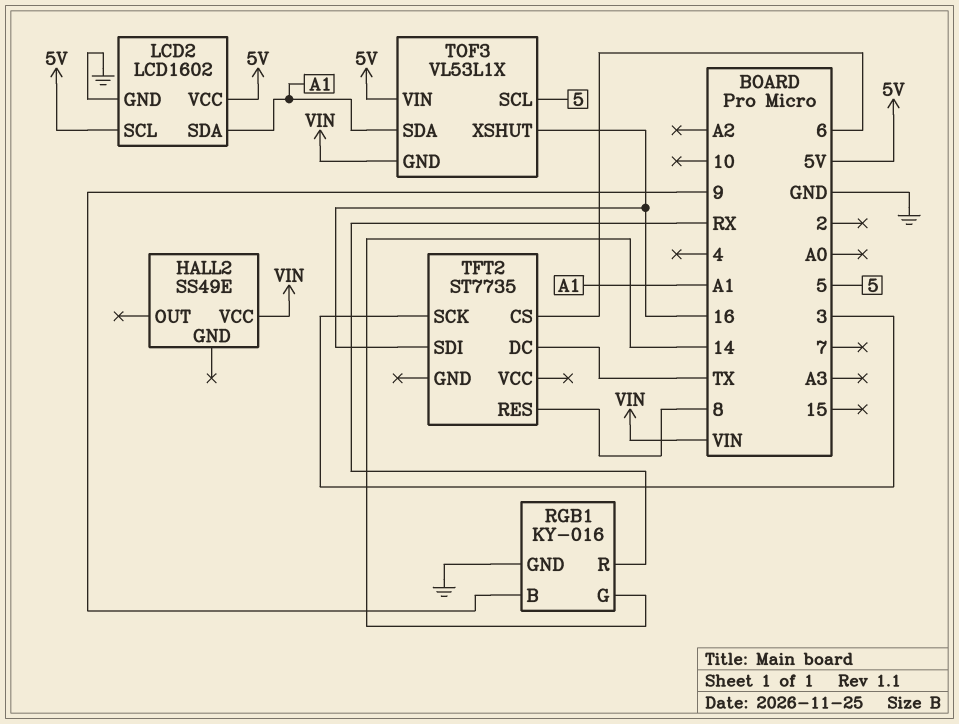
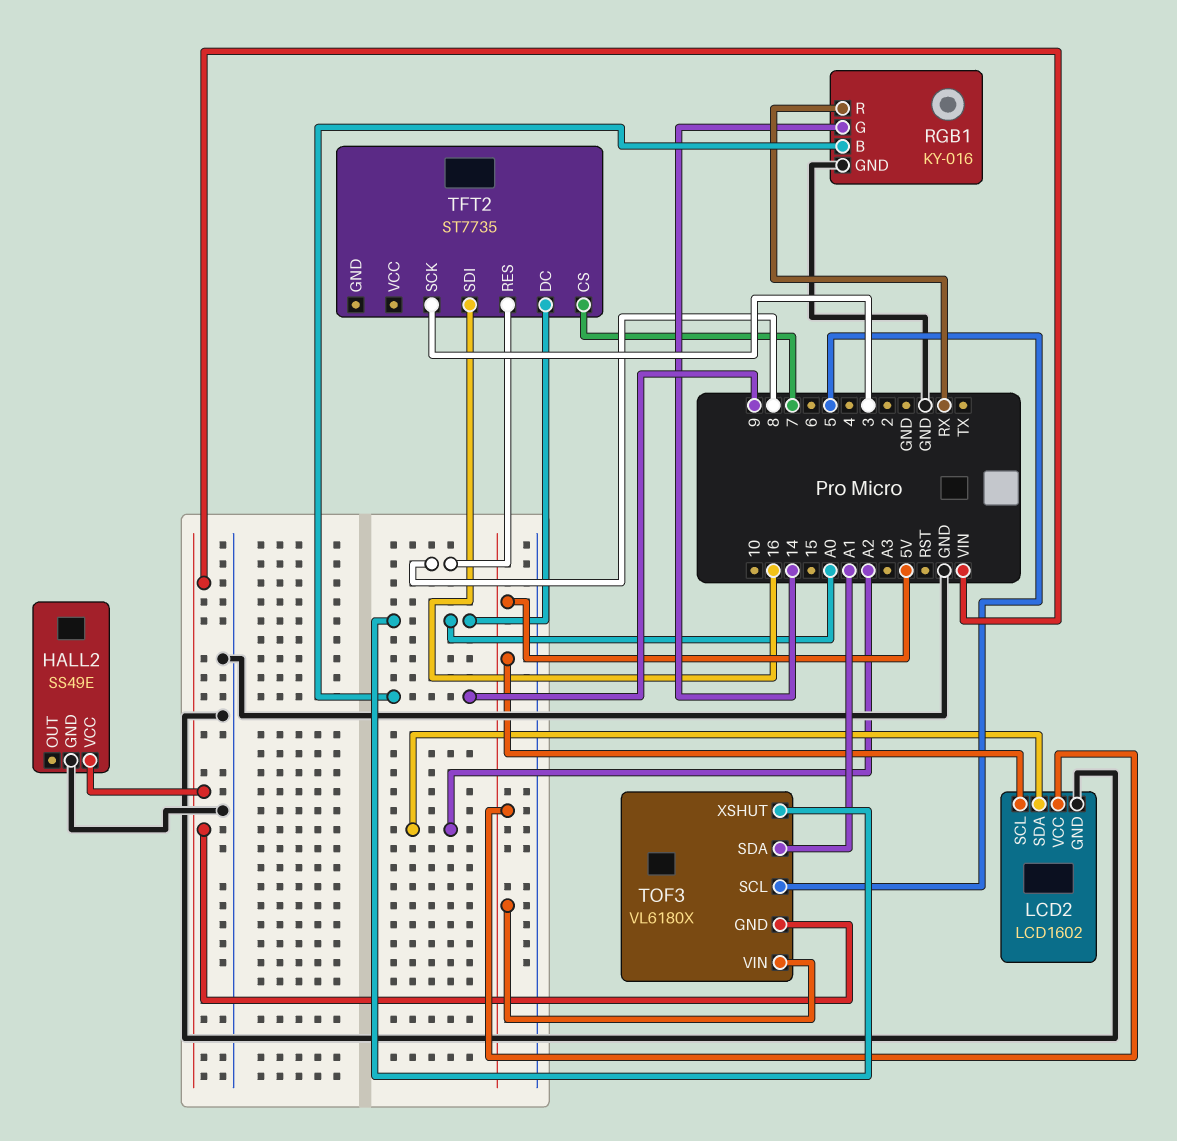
HALL2 pin GND: none -> GND
LCD2 pin SDA: A1 -> A2
TFT2 pin CS: 6 -> 7
TFT2 pin DC: TX -> A0
TOF3: VL53L1X -> VL6180X
TOF3 pin XSHUT: 16 -> A0

